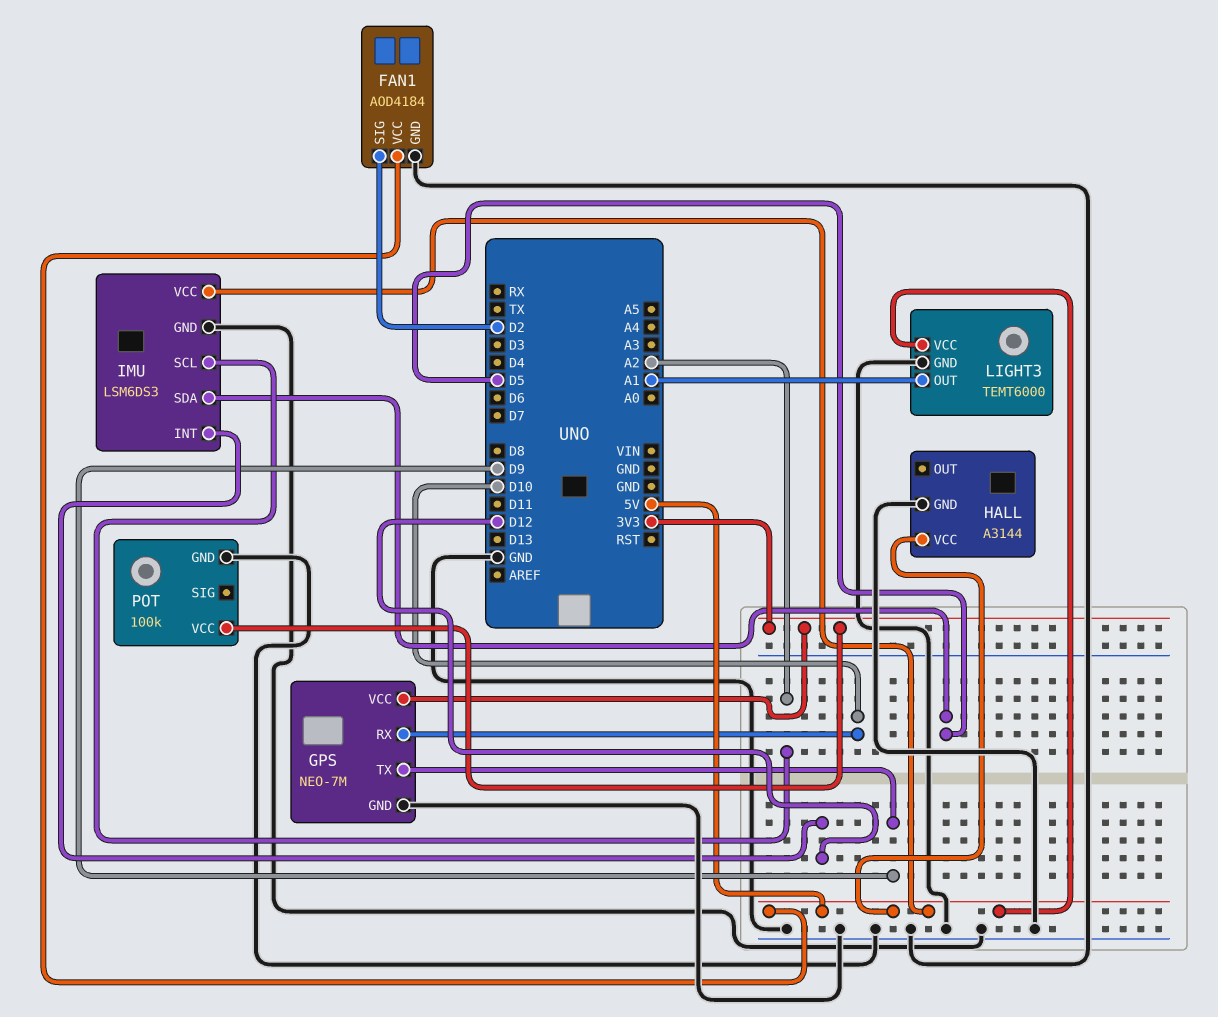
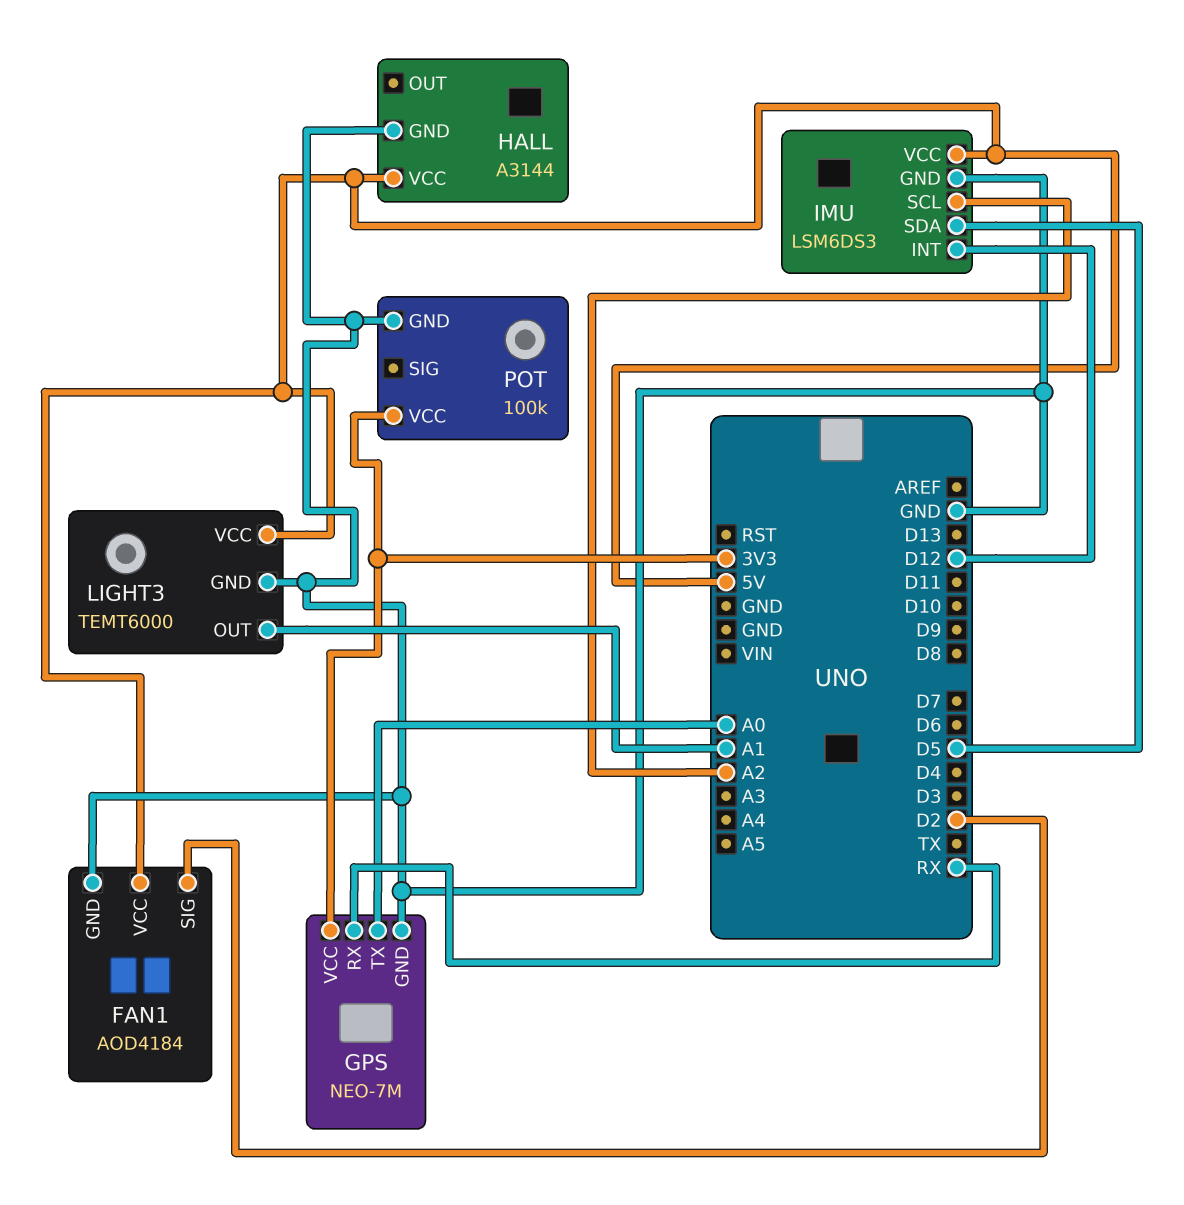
GPS pin RX: D10 -> RX
GPS pin TX: D9 -> A0

